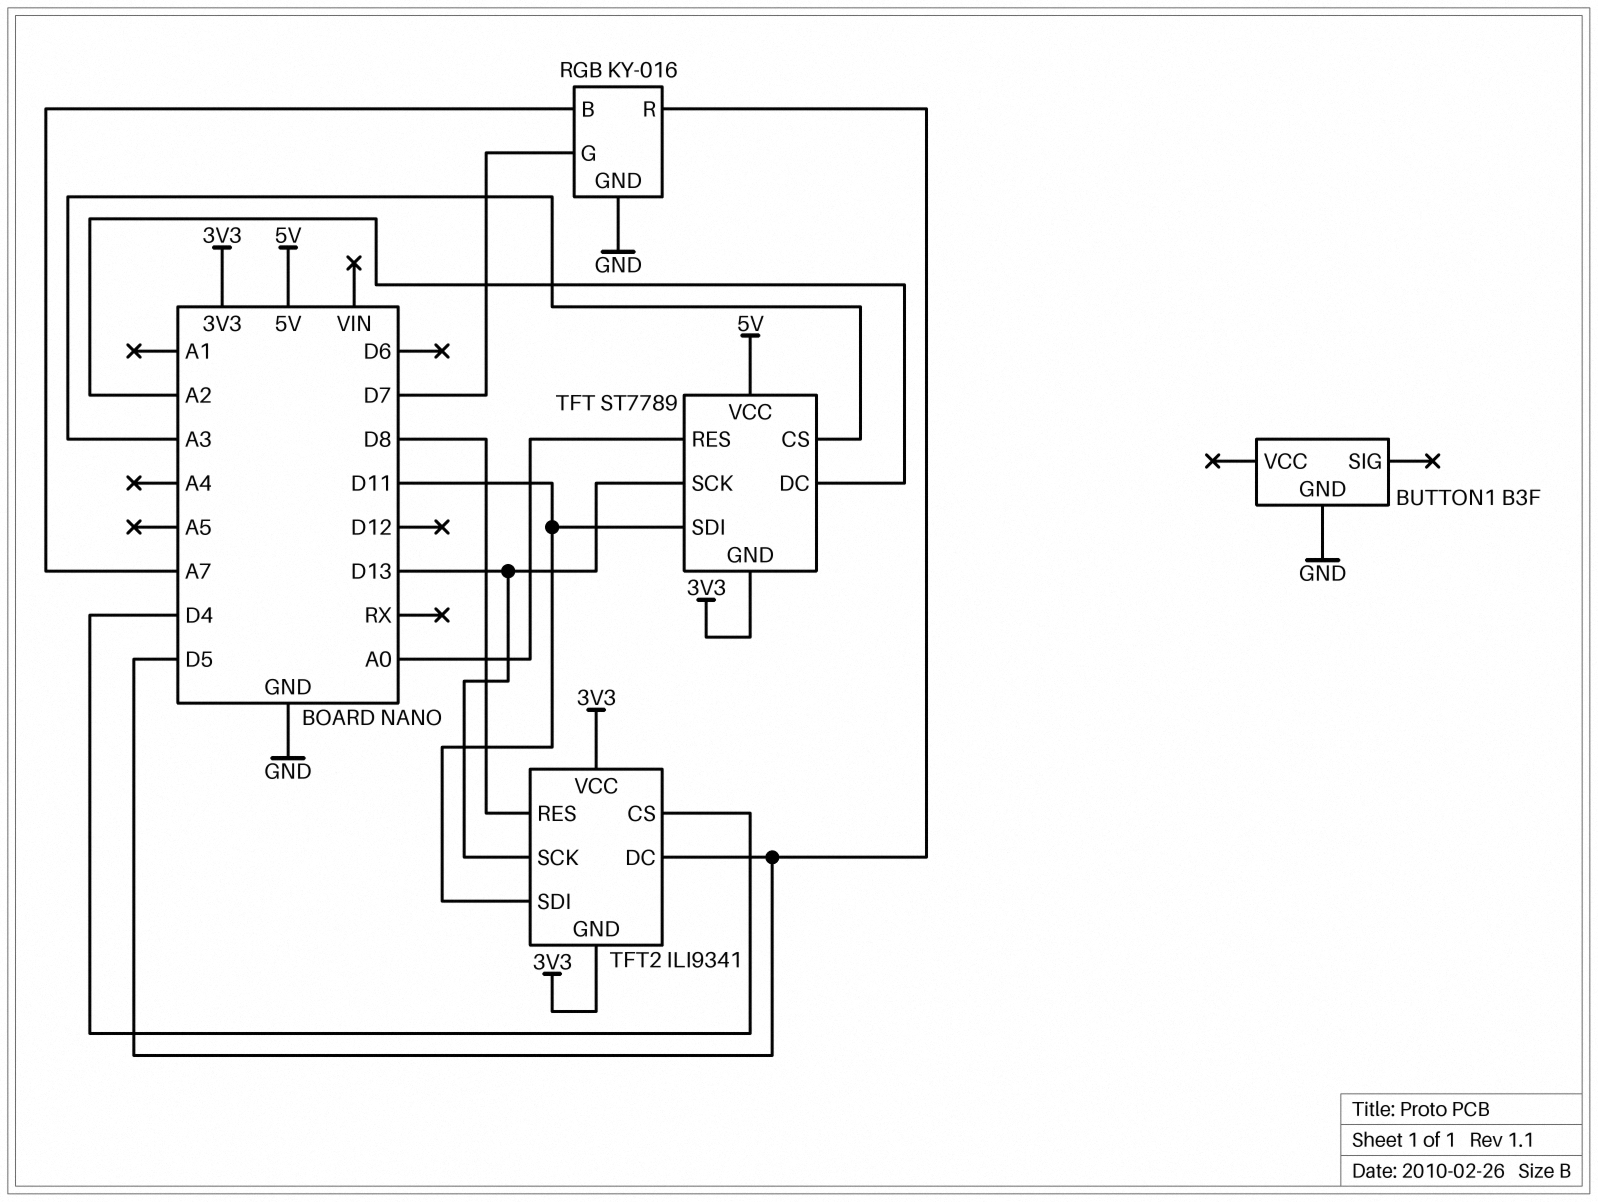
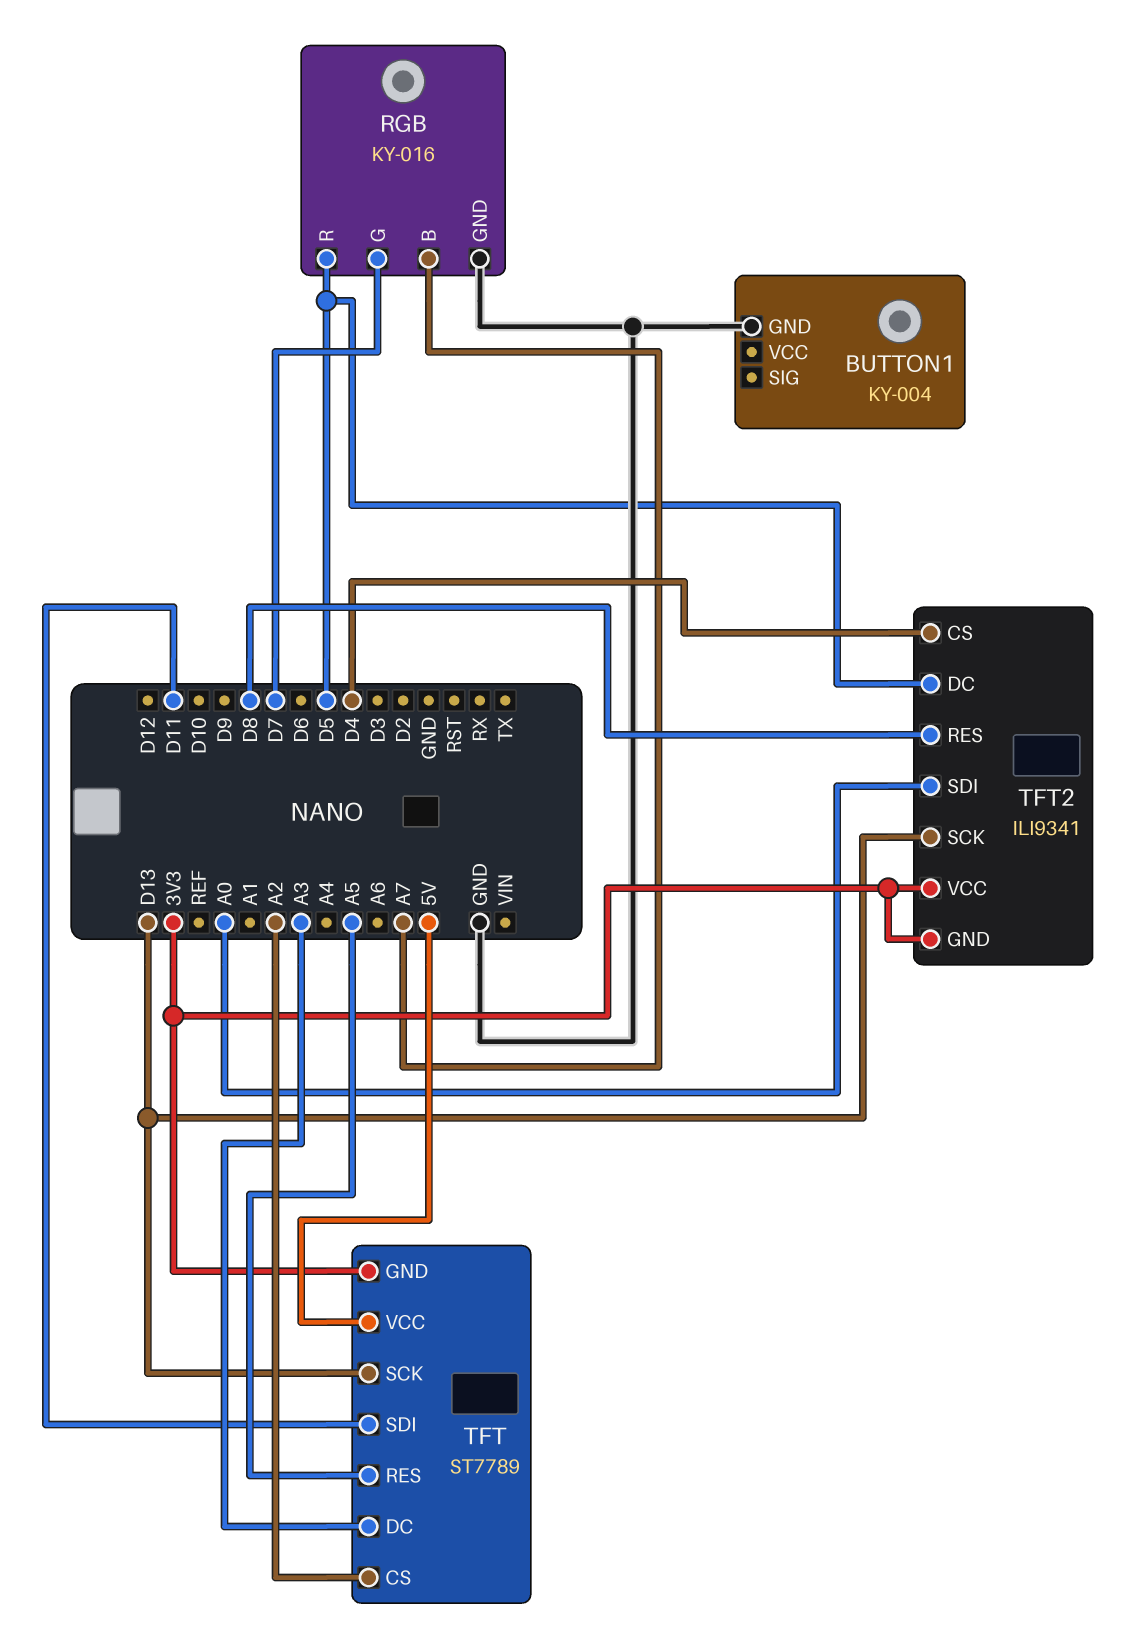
BUTTON1: B3F -> KY-004
TFT pin CS: A3 -> A2
TFT pin DC: A2 -> A3
TFT pin RES: A0 -> A5
TFT2 pin SDI: D11 -> A0

